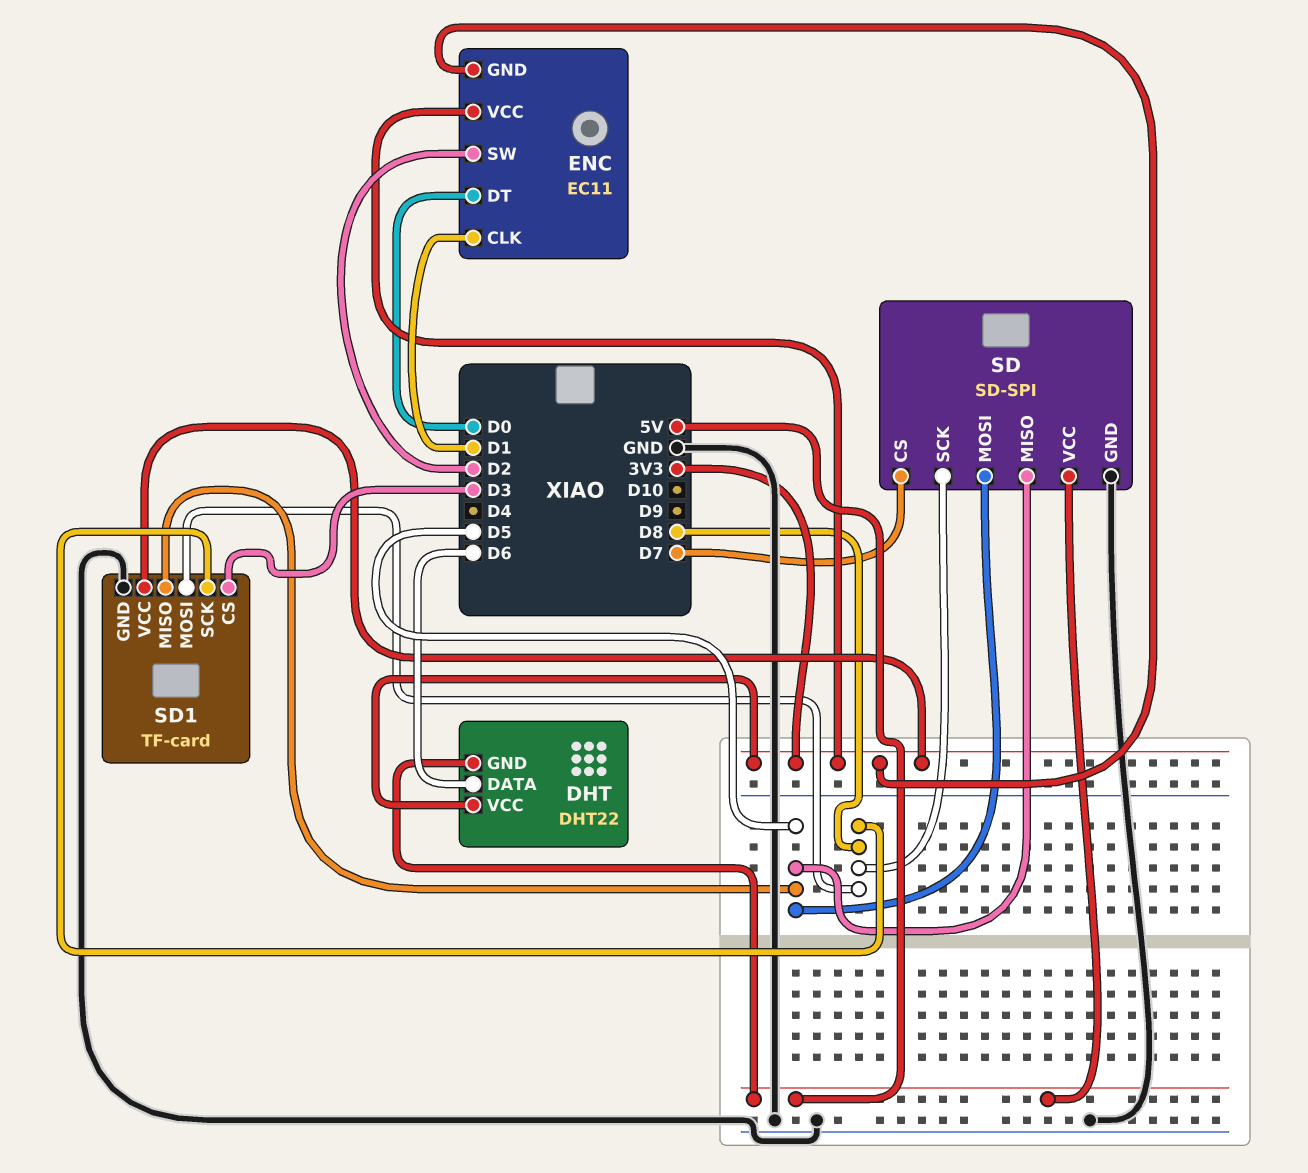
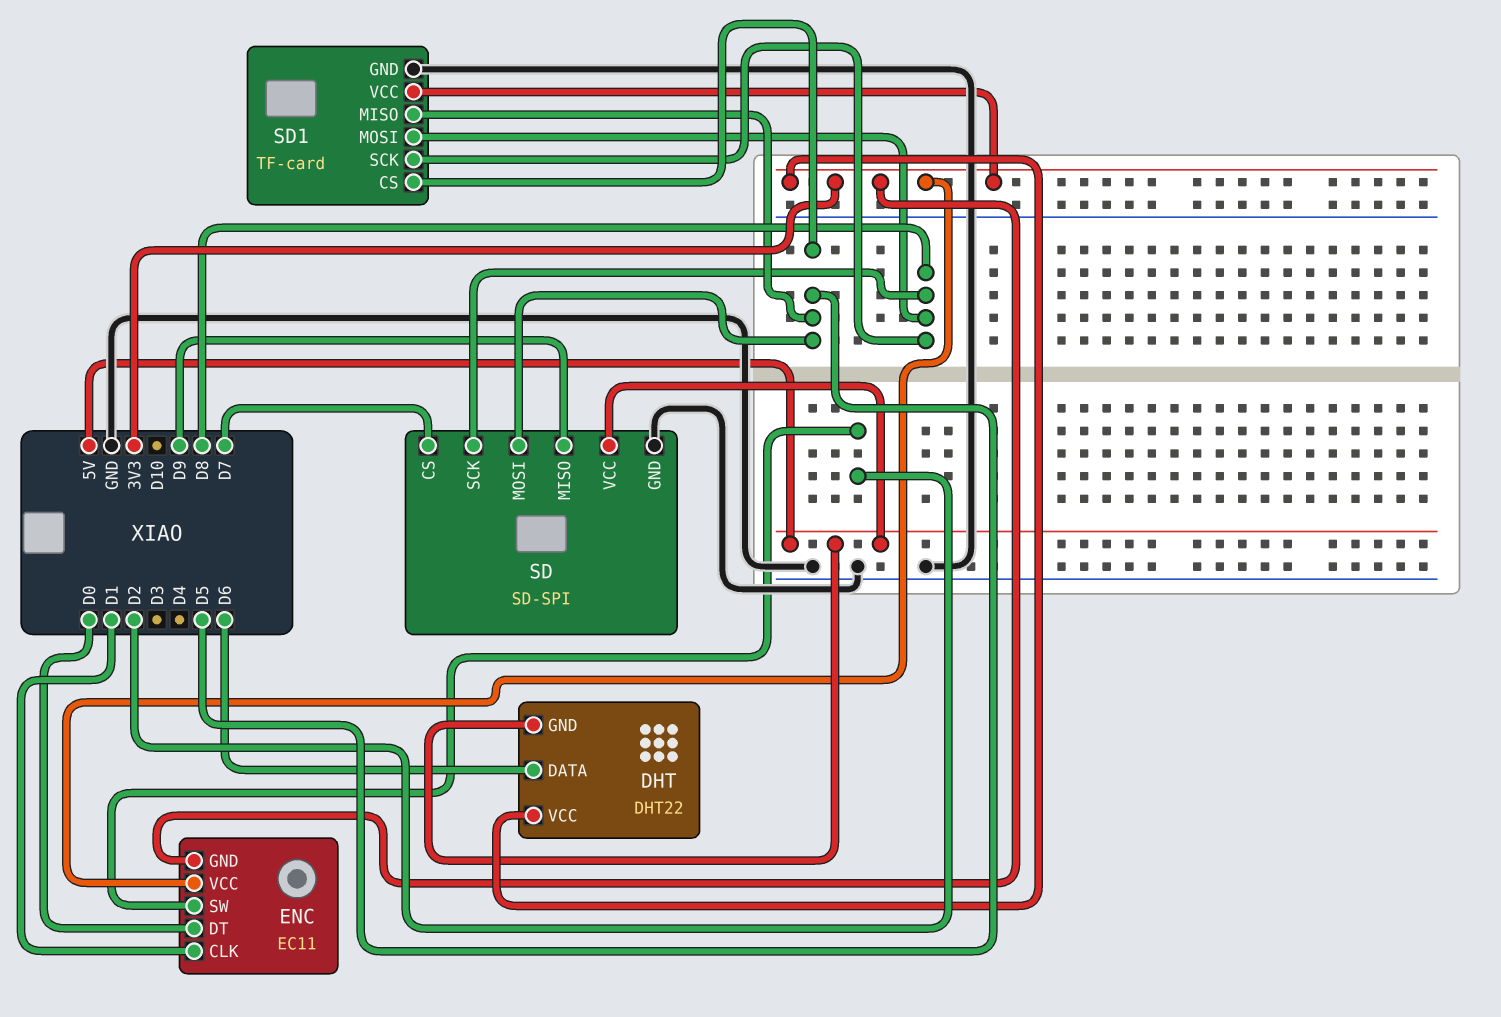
SD pin MISO: D5 -> D9
SD1 pin CS: D3 -> D5

